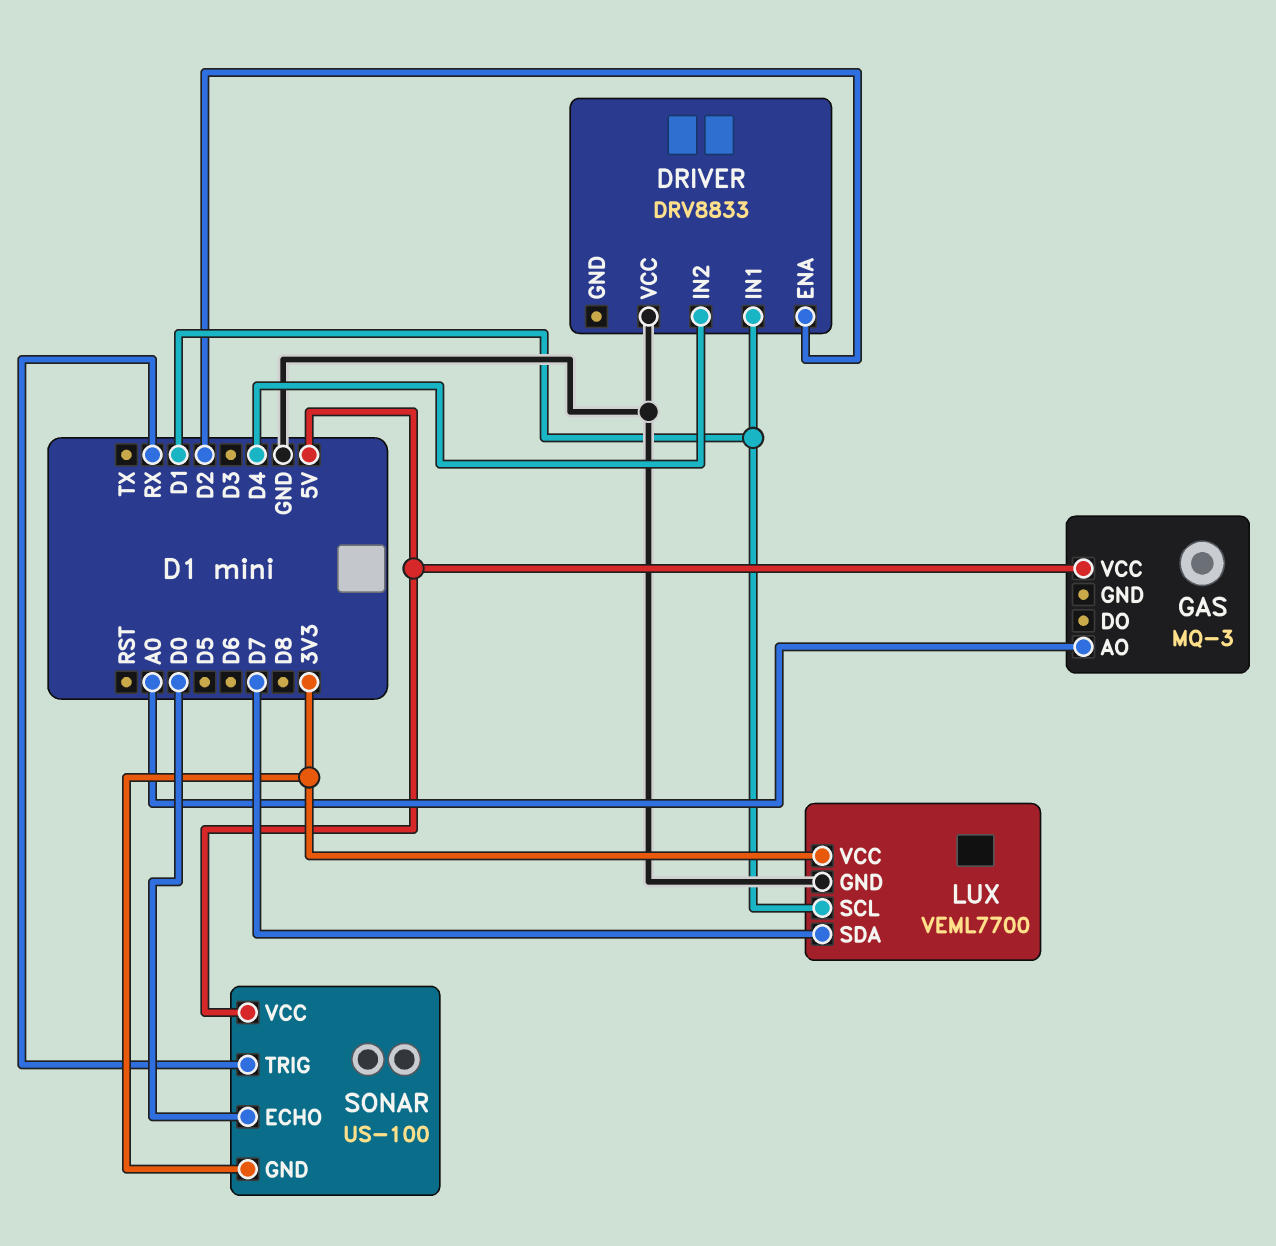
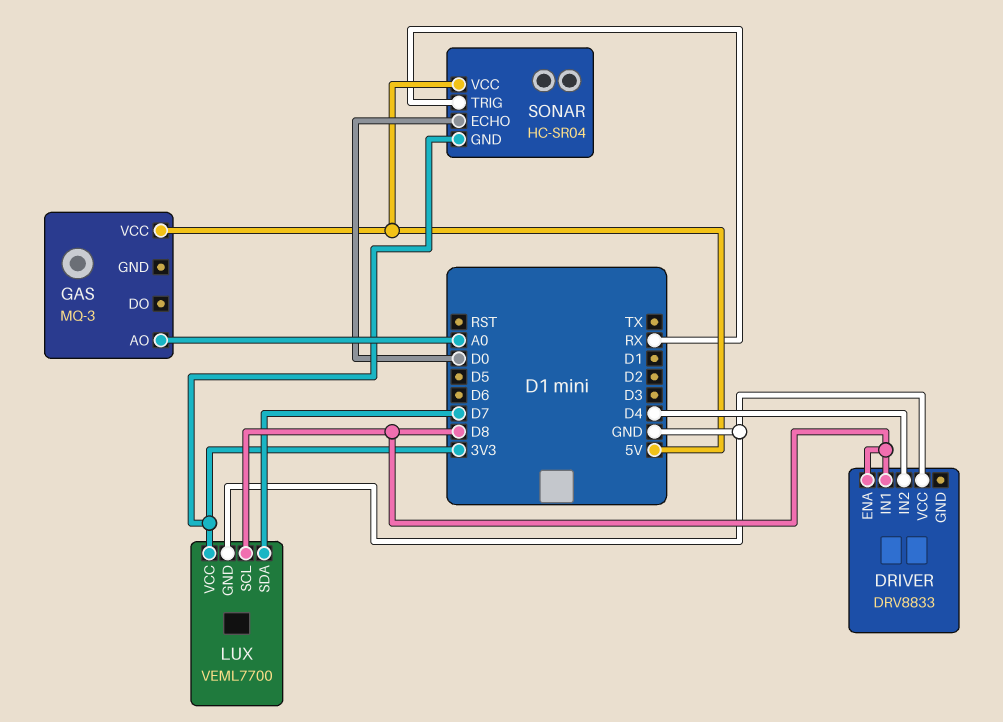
DRIVER pin ENA: D2 -> D8
DRIVER pin IN1: D1 -> D8
LUX pin SCL: D1 -> D8
SONAR: US-100 -> HC-SR04

